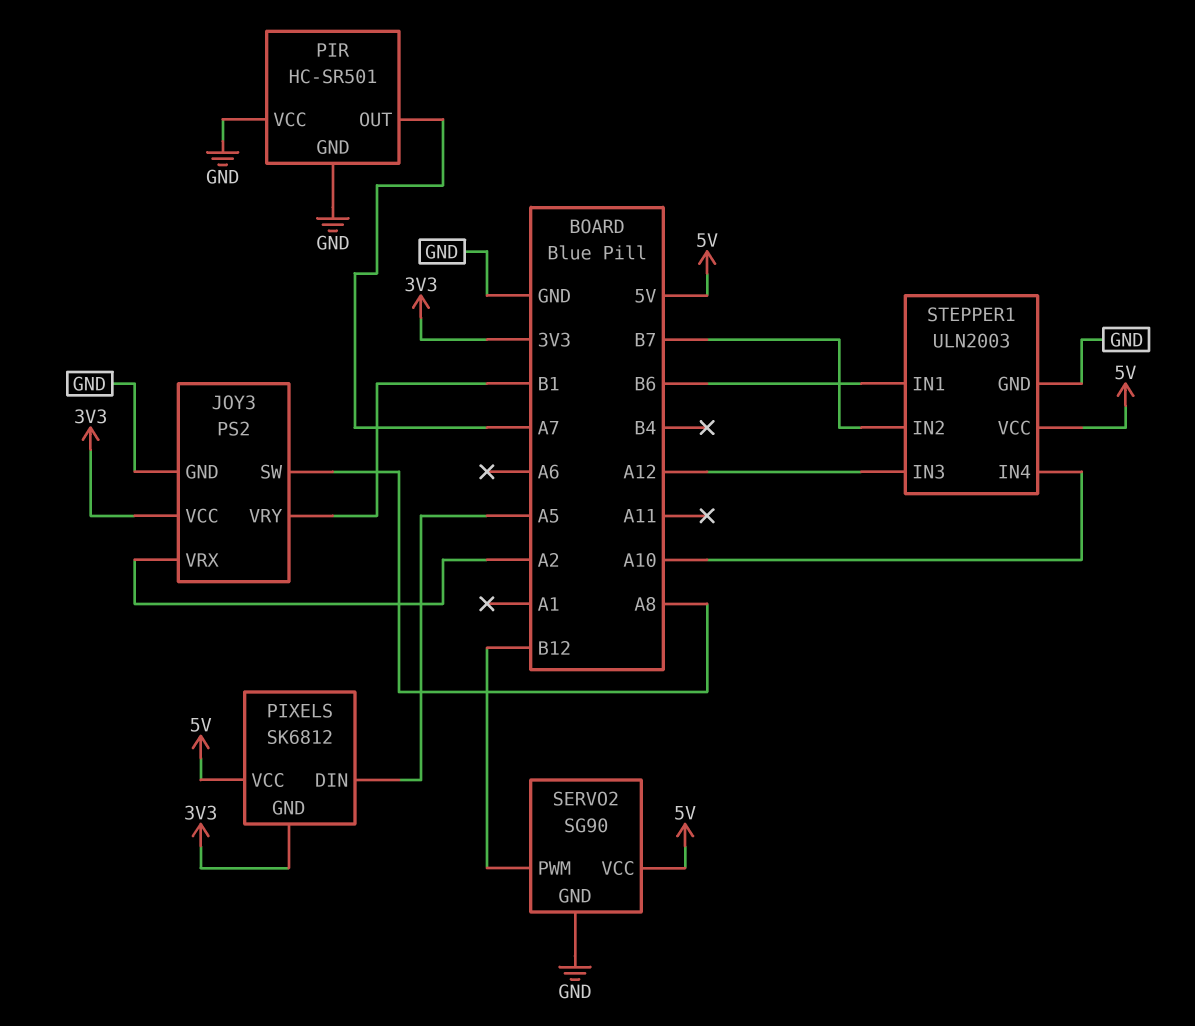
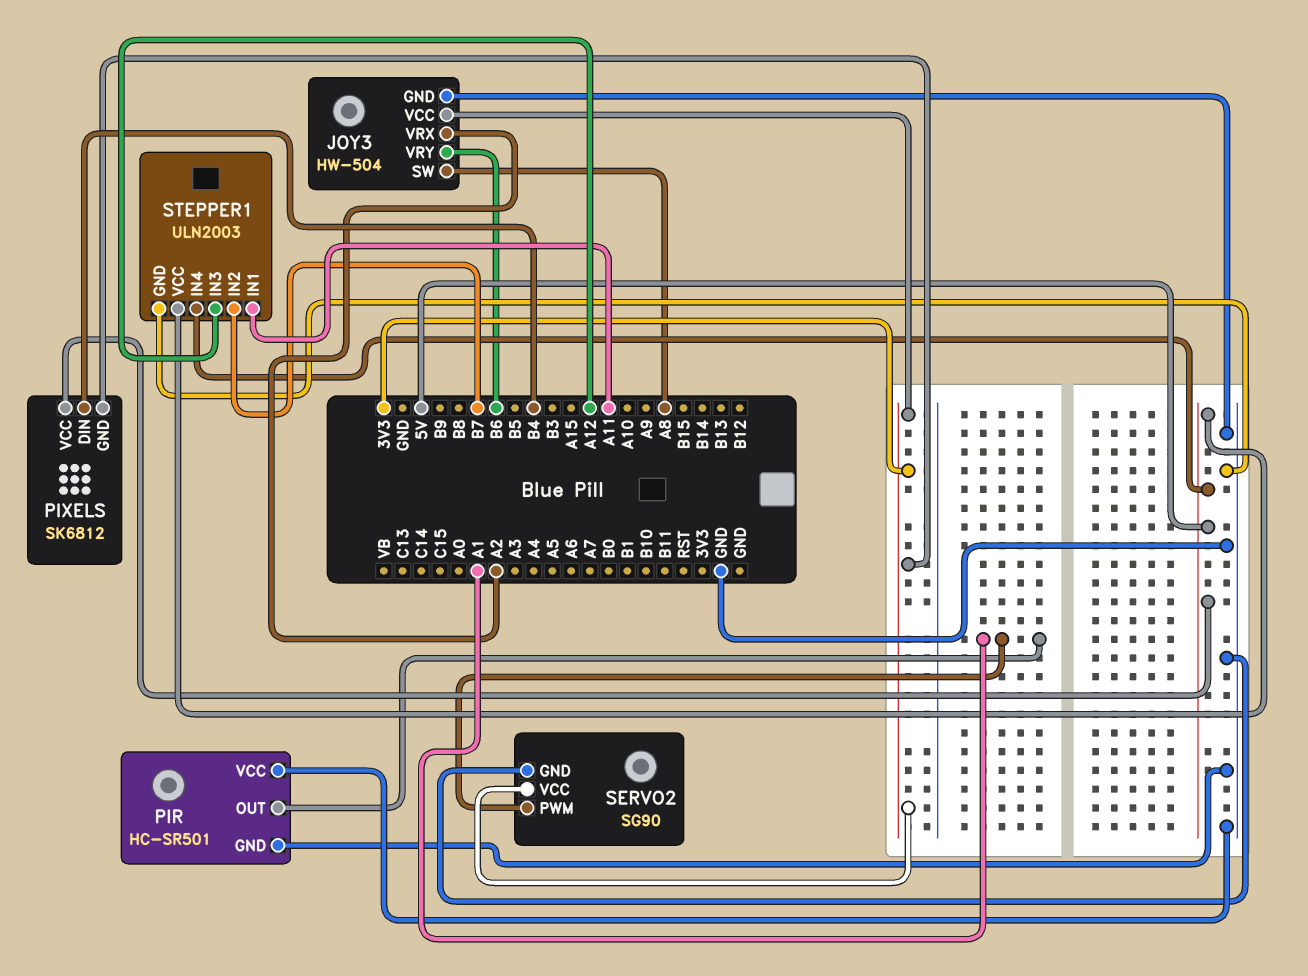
JOY3: PS2 -> HW-504
JOY3 pin VRY: B1 -> B6
PIR pin OUT: A7 -> A1
PIXELS pin DIN: A5 -> B4
SERVO2 pin PWM: B12 -> A1
SERVO2 pin VCC: 5V -> 3V3
STEPPER1 pin IN1: B6 -> A11
STEPPER1 pin IN4: A10 -> 5V

